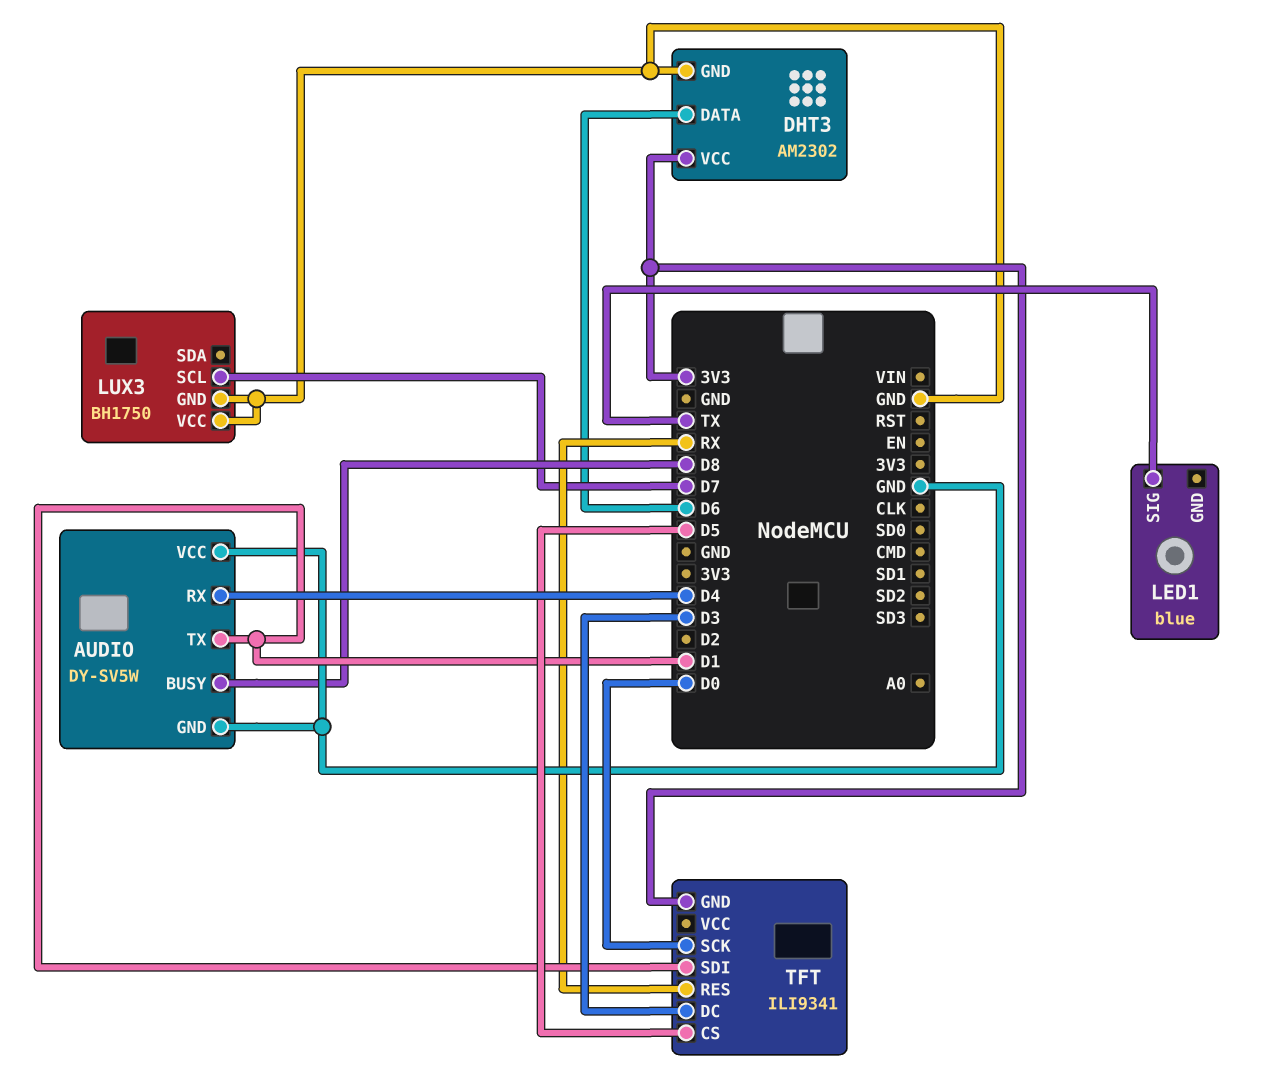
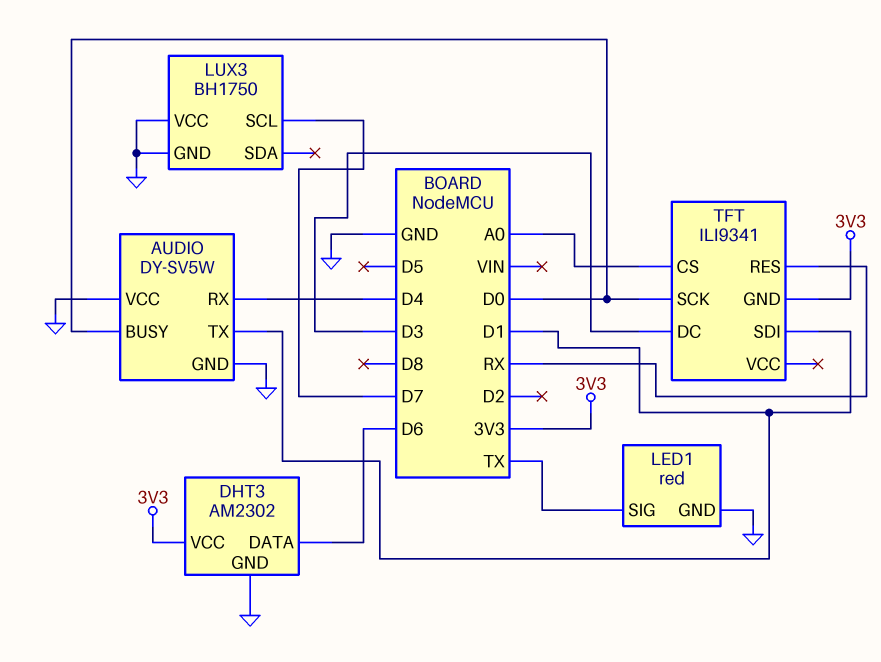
AUDIO pin BUSY: D8 -> D0
LED1: blue -> red
LED1 pin GND: none -> GND
TFT pin CS: D5 -> A0

